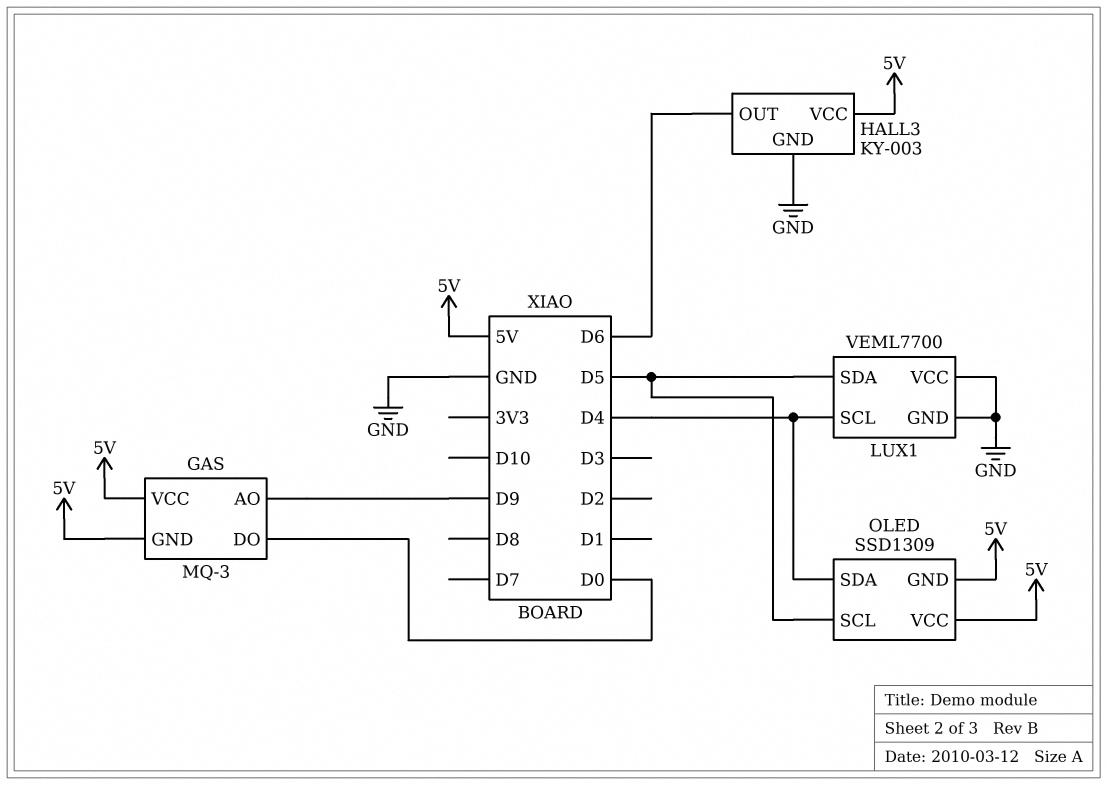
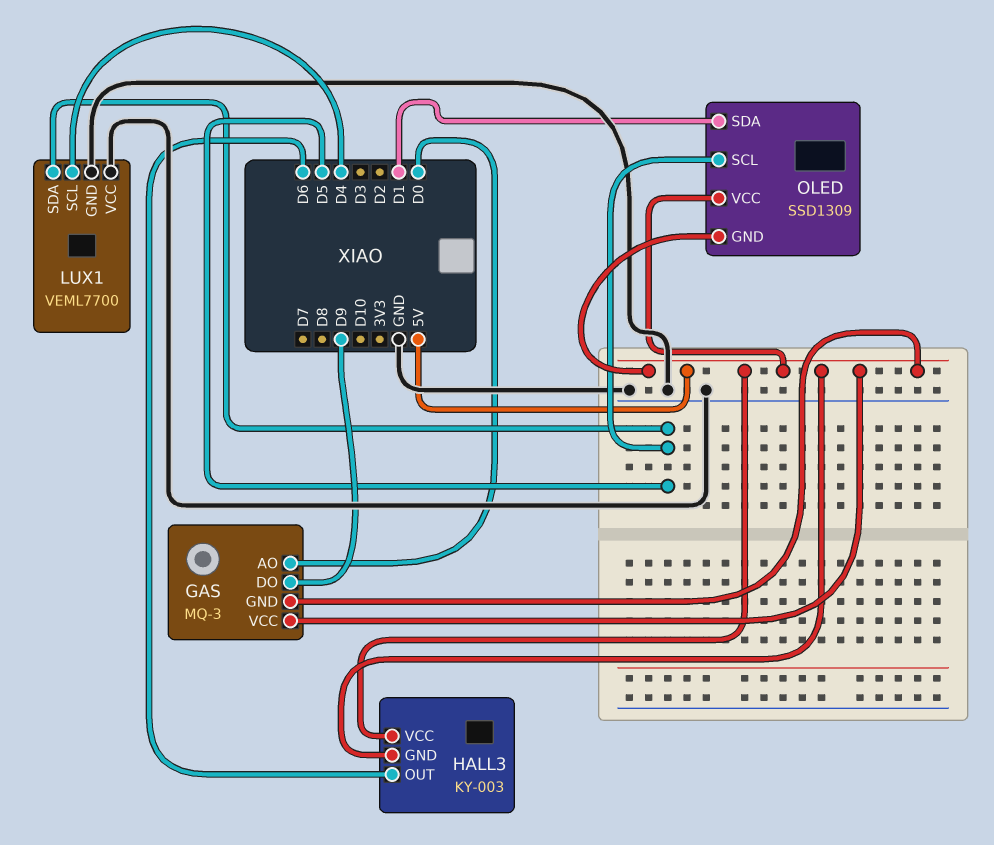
GAS pin AO: D9 -> D0
GAS pin DO: D0 -> D9
HALL3 pin GND: GND -> 5V
OLED pin SDA: D4 -> D1

